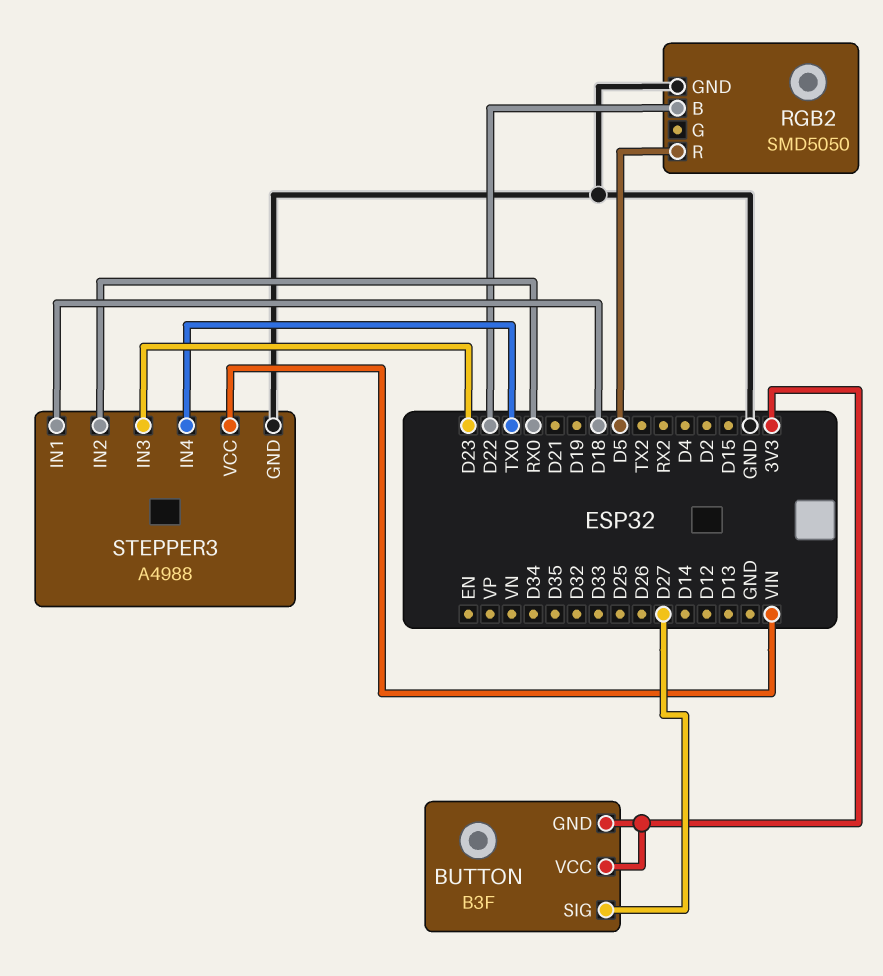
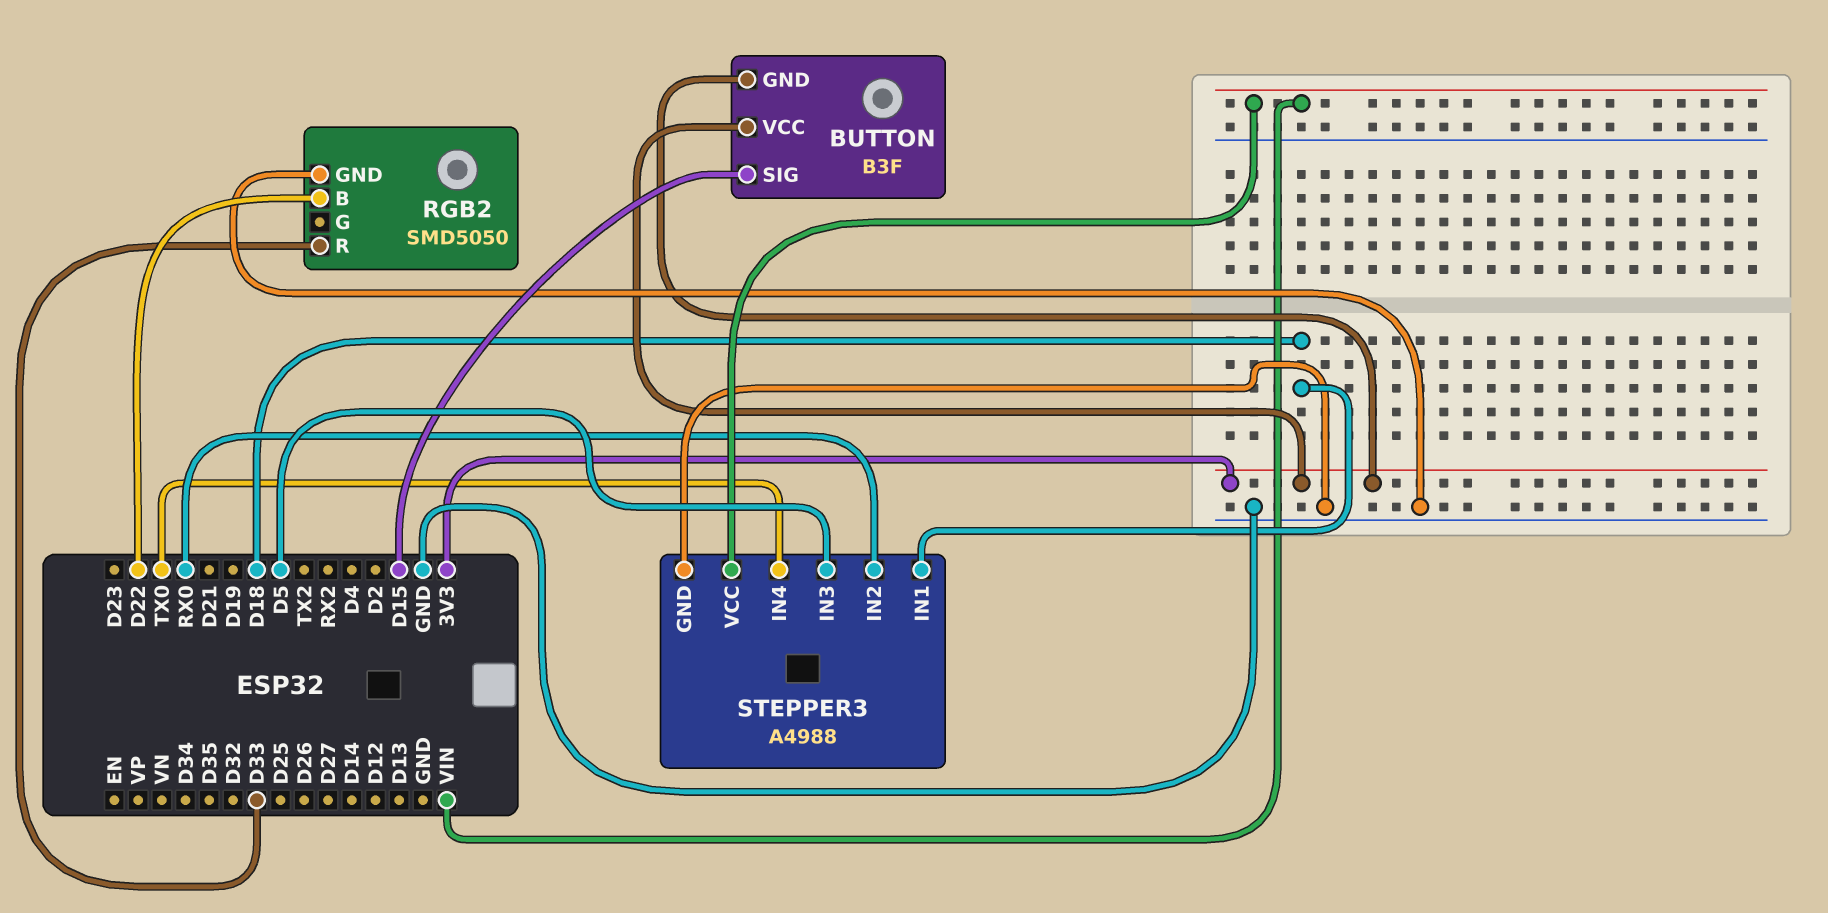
BUTTON pin SIG: D27 -> D15
RGB2 pin R: D5 -> D33
STEPPER3 pin IN3: D23 -> D5

